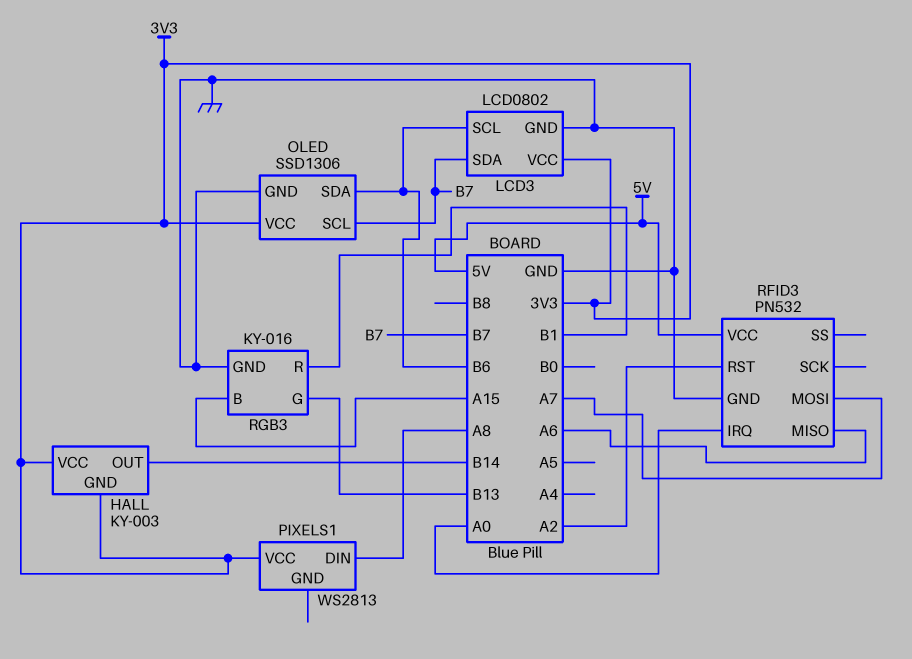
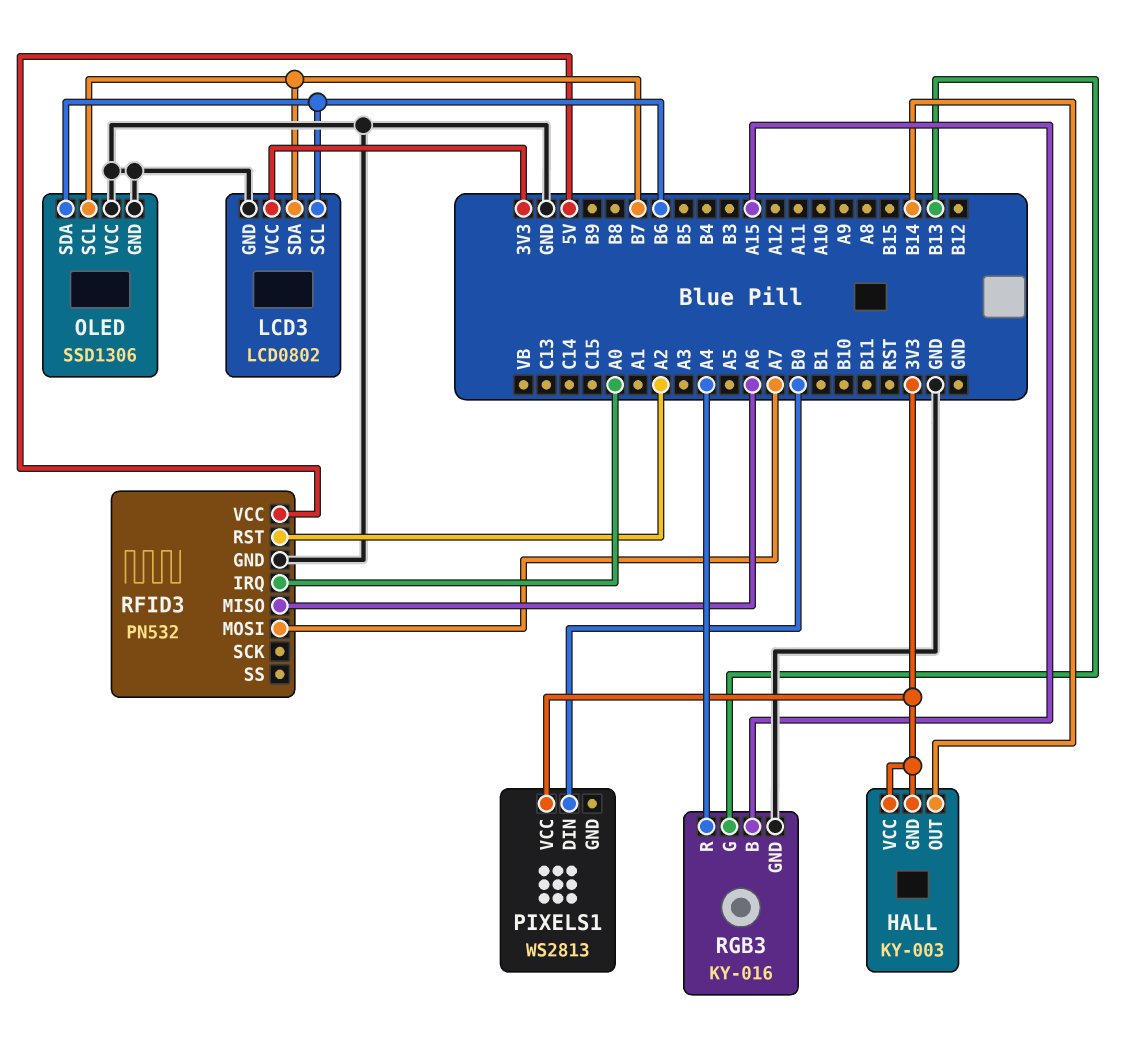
OLED pin VCC: 3V3 -> GND
PIXELS1 pin DIN: A8 -> B0
RGB3 pin R: B1 -> A4

